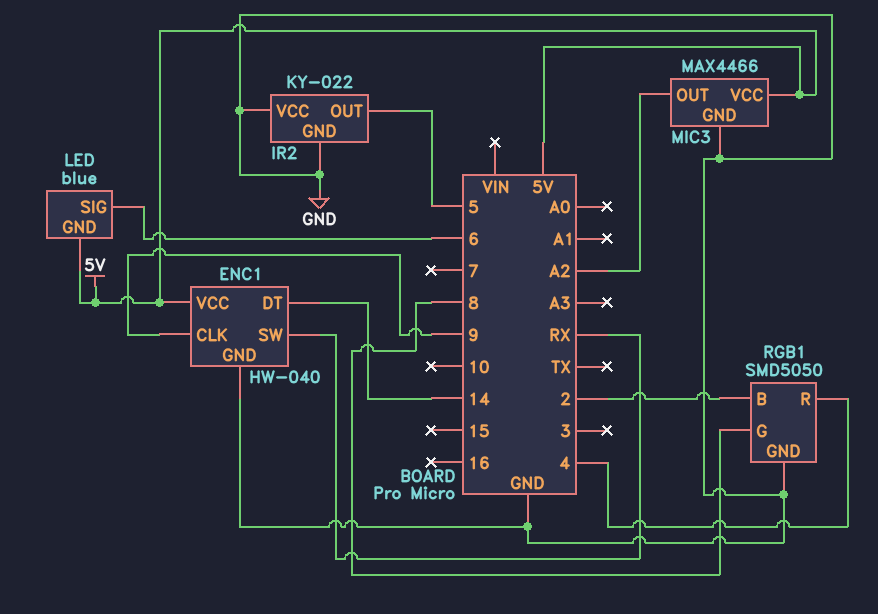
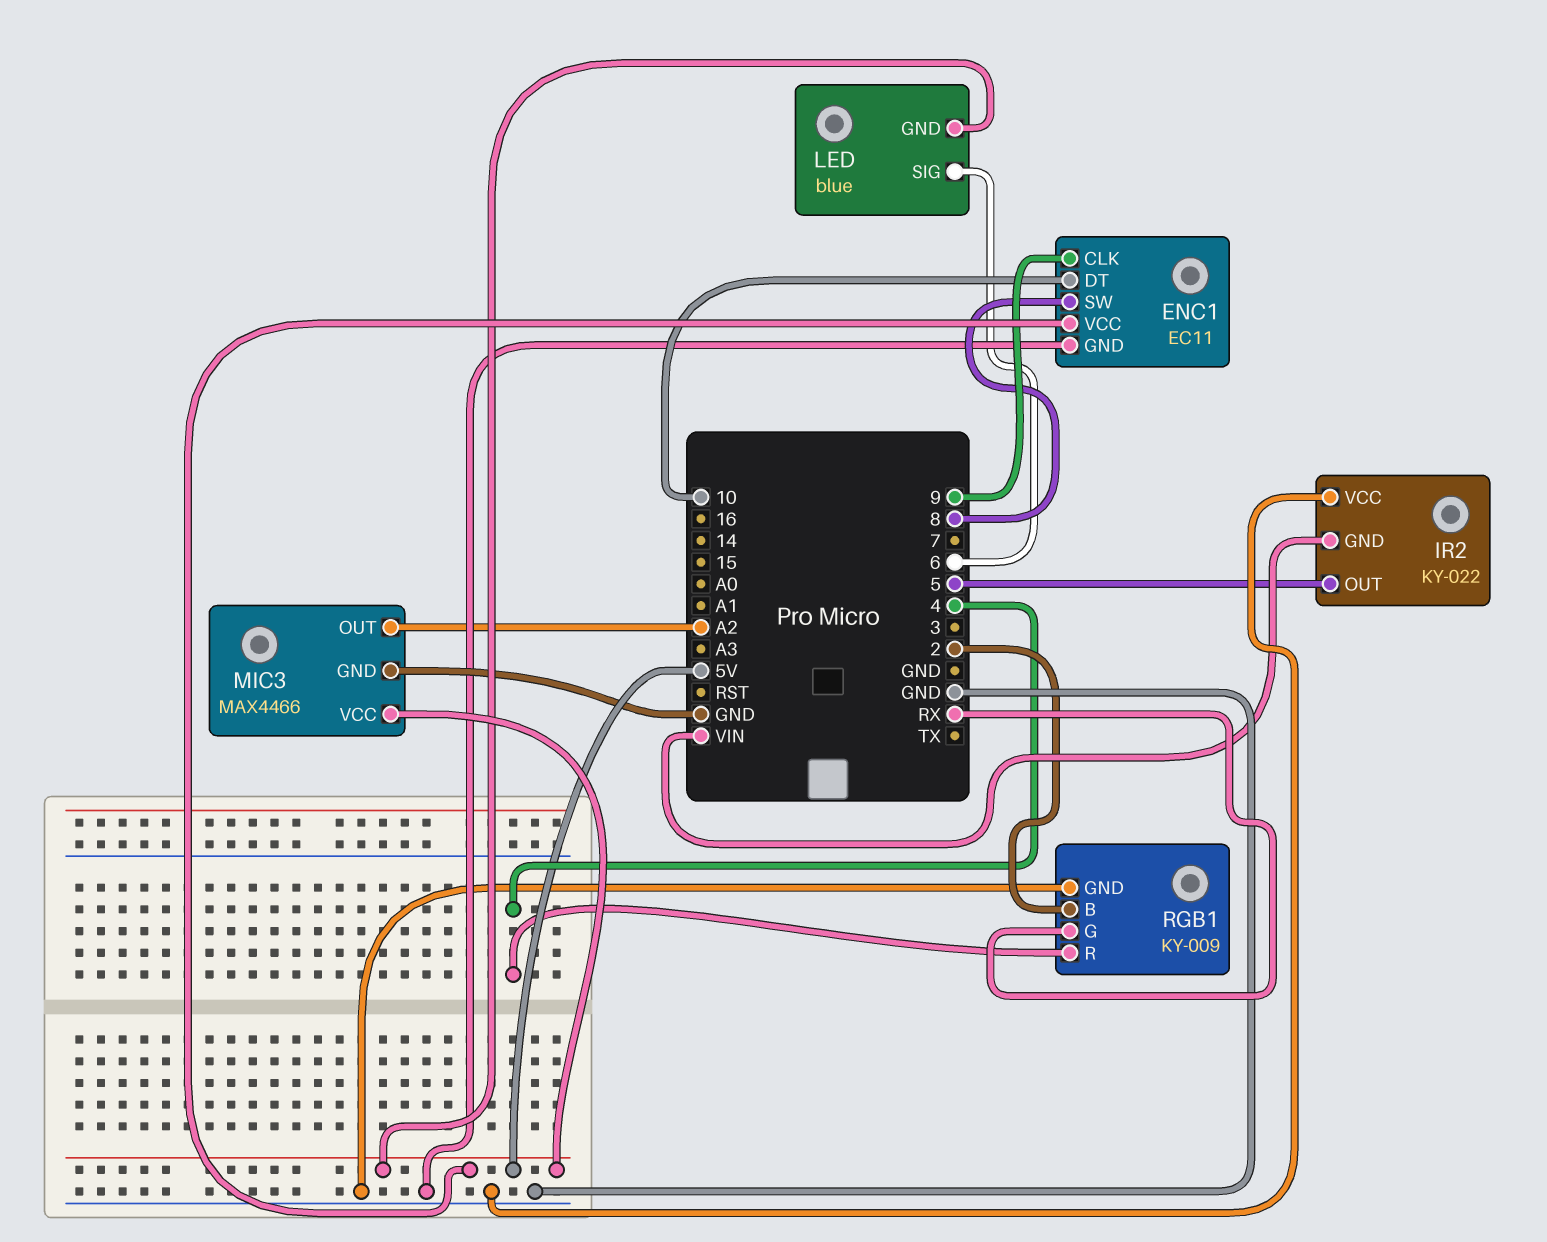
ENC1: HW-040 -> EC11
ENC1 pin DT: 14 -> 10
ENC1 pin SW: RX -> 8
IR2 pin GND: GND -> VIN
RGB1: SMD5050 -> KY-009
RGB1 pin G: 8 -> RX

